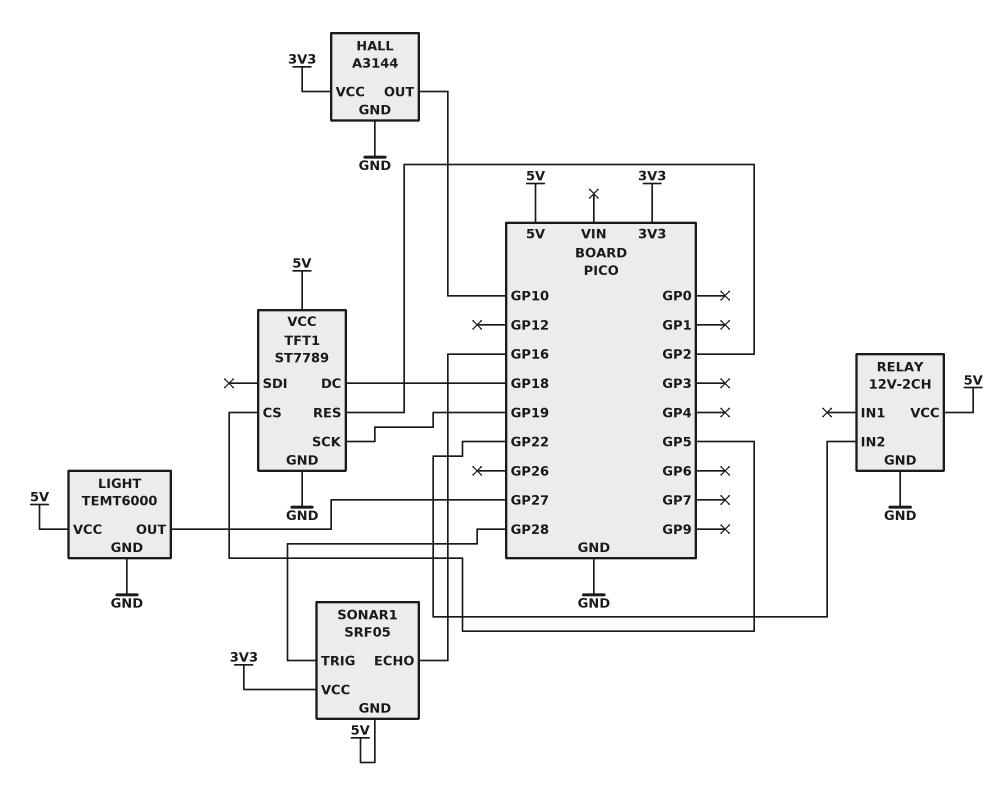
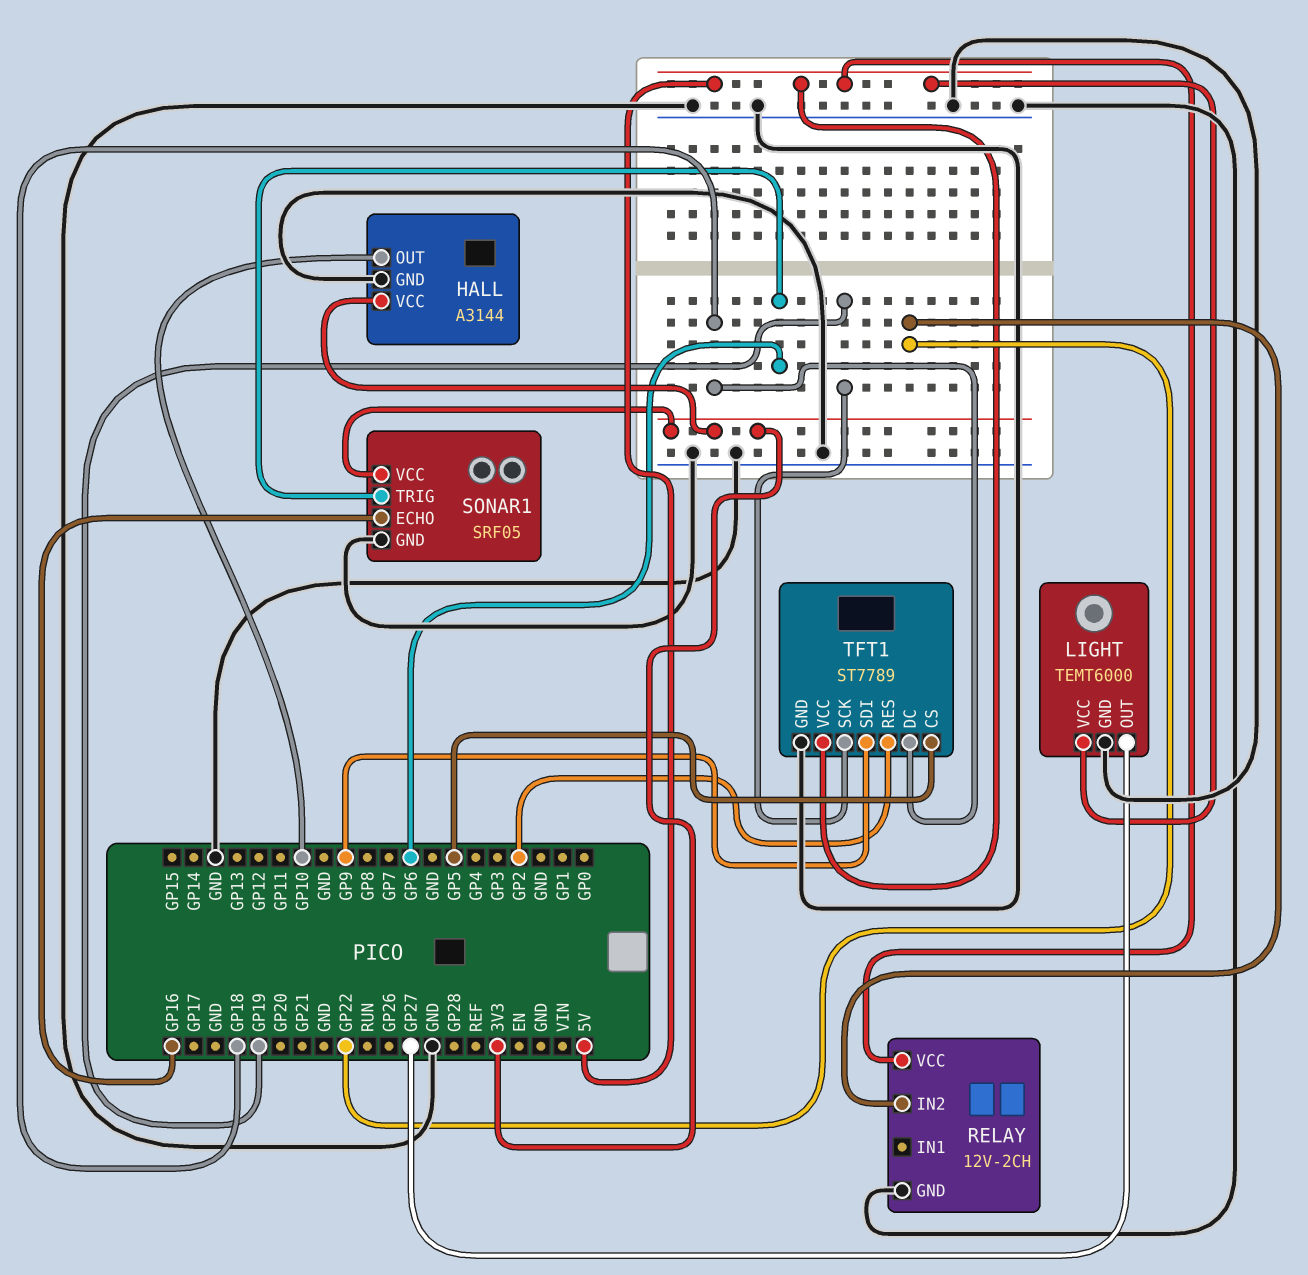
SONAR1 pin GND: 5V -> GND
SONAR1 pin TRIG: GP28 -> GP6
TFT1 pin SDI: none -> GP9

